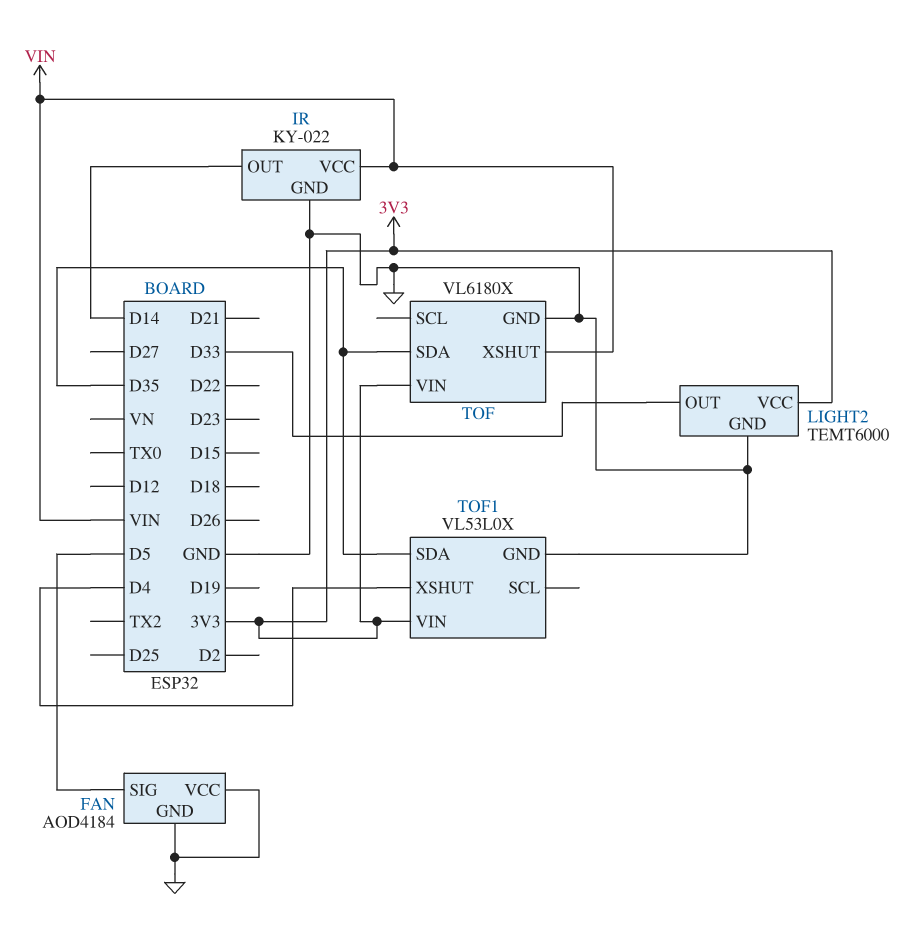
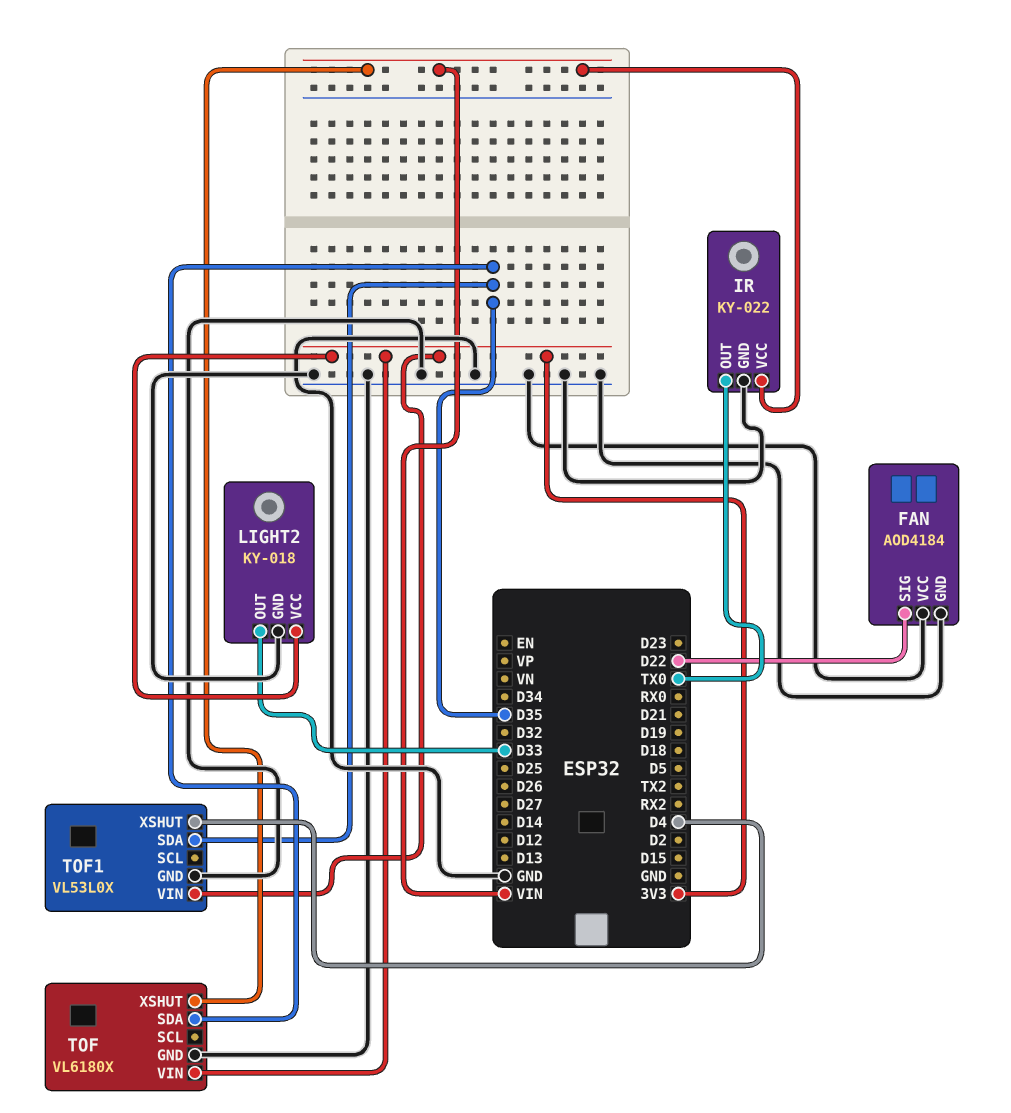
FAN pin SIG: D5 -> D22
IR pin OUT: D14 -> TX0
LIGHT2: TEMT6000 -> KY-018

